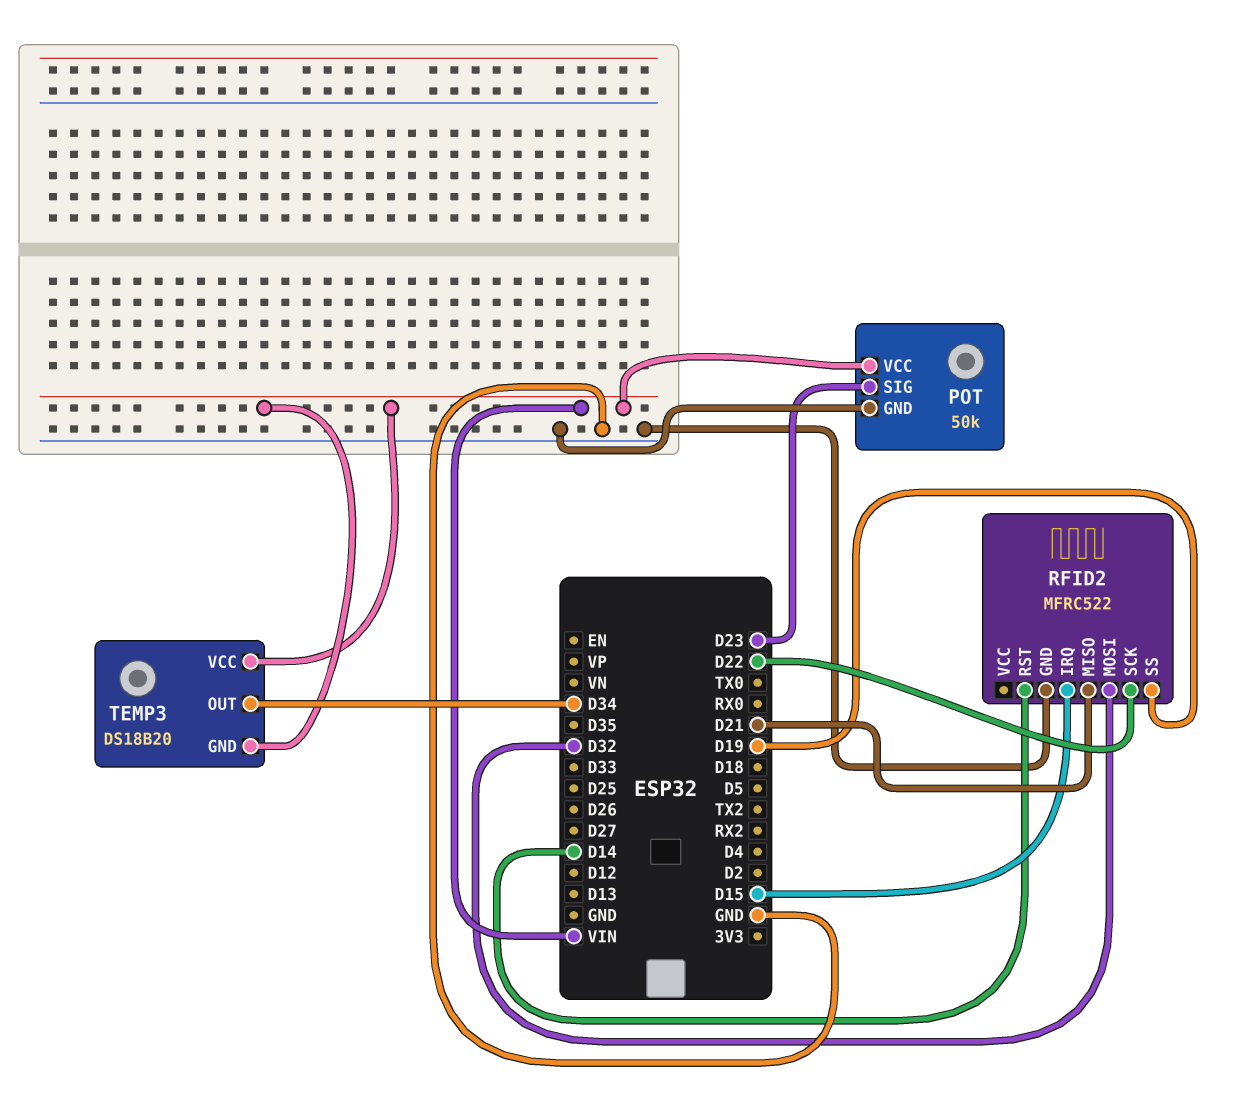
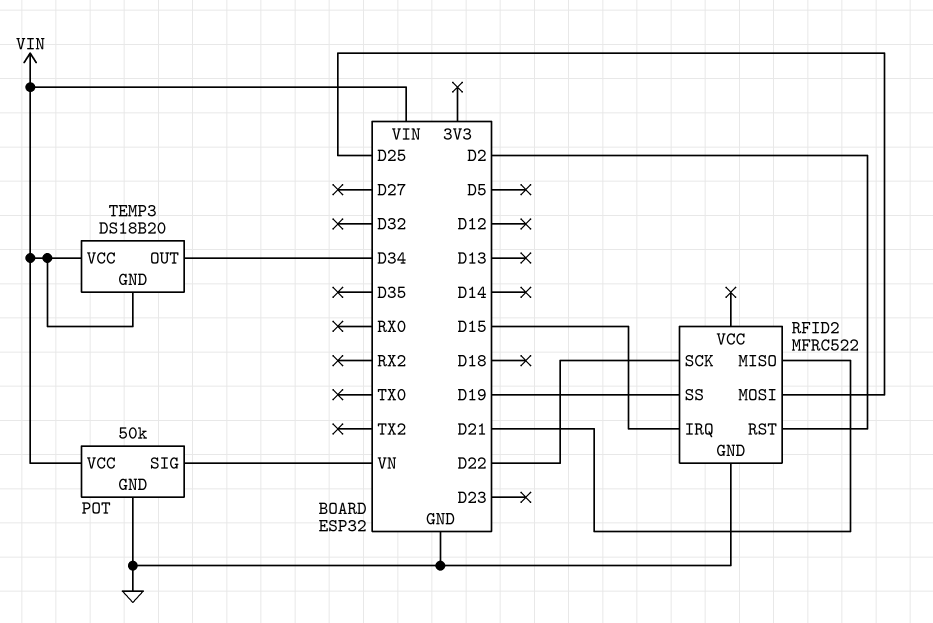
POT pin SIG: D23 -> VN
RFID2 pin MOSI: D32 -> D25
RFID2 pin RST: D14 -> D2

